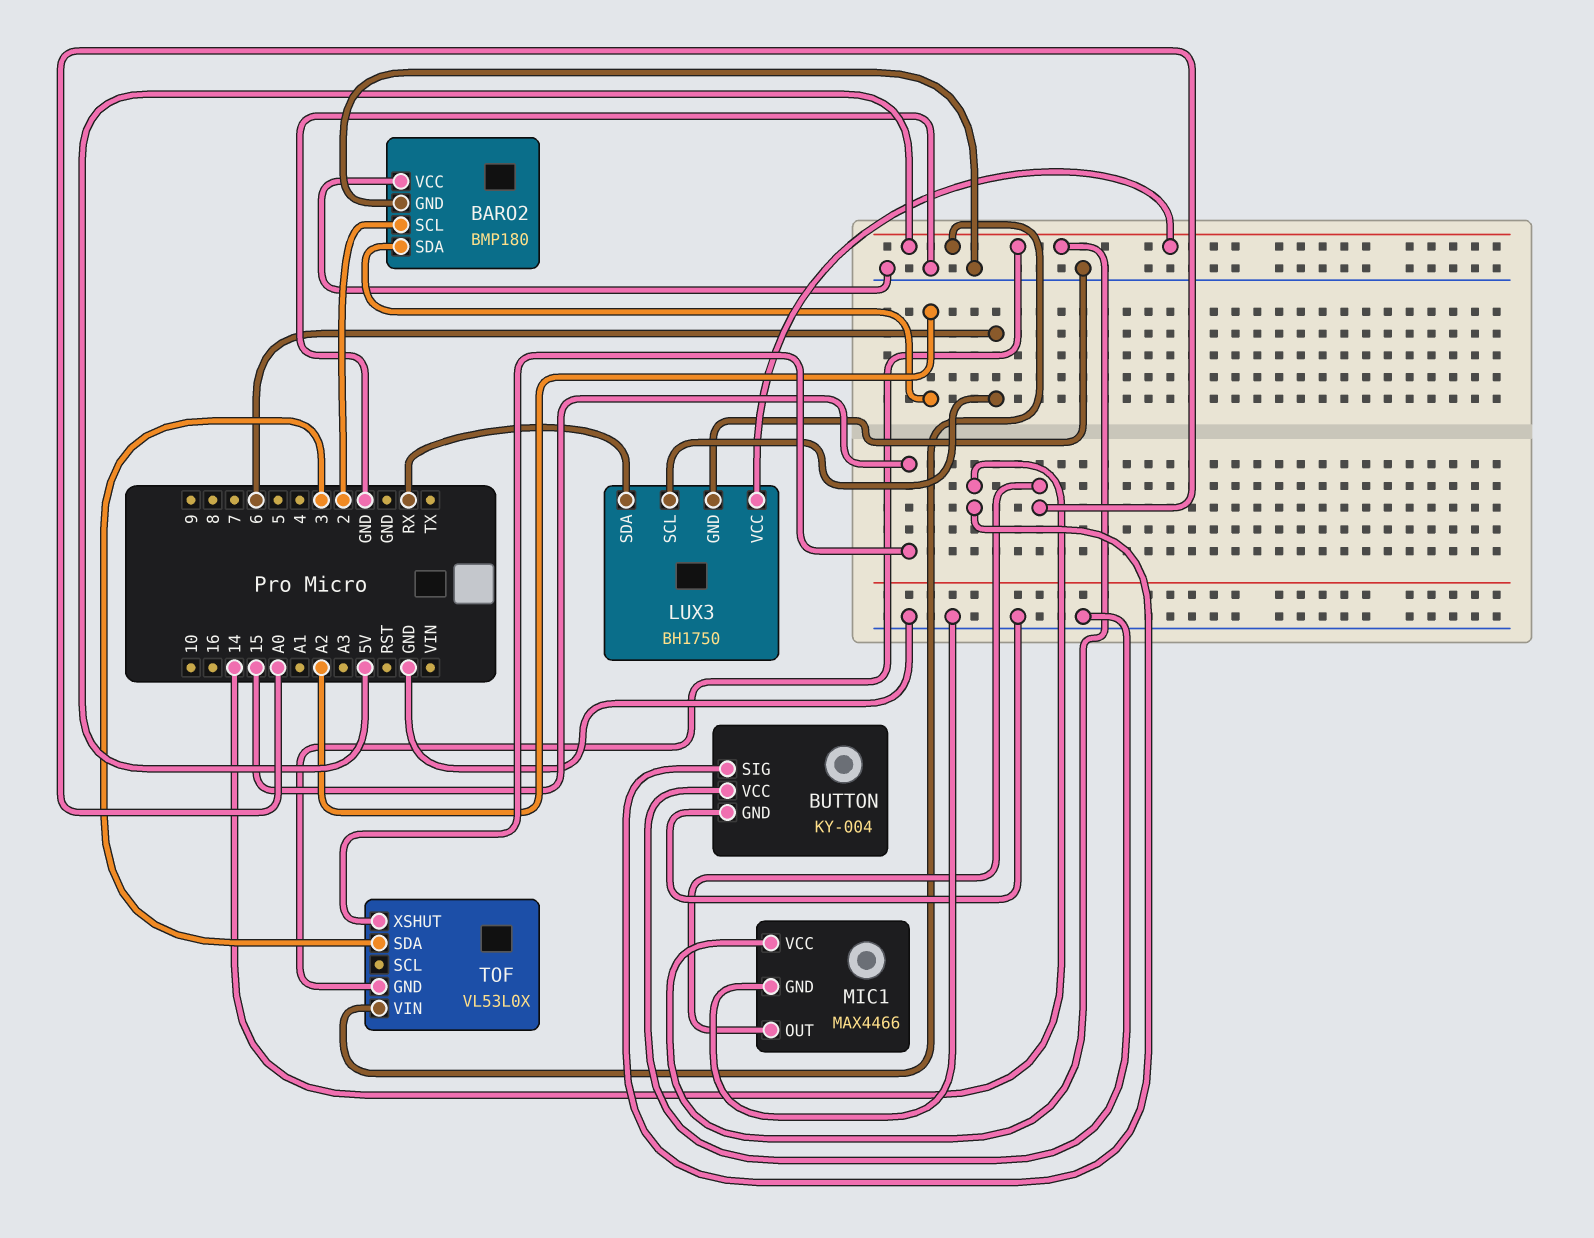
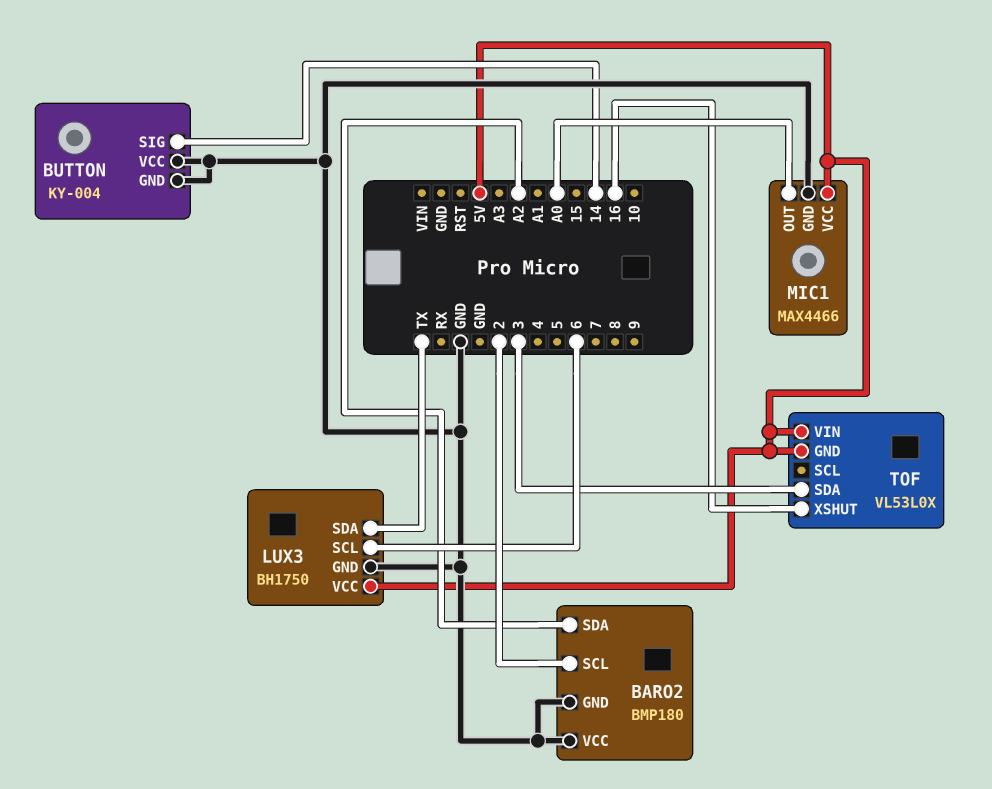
LUX3 pin SDA: RX -> TX
TOF pin XSHUT: 15 -> 16

